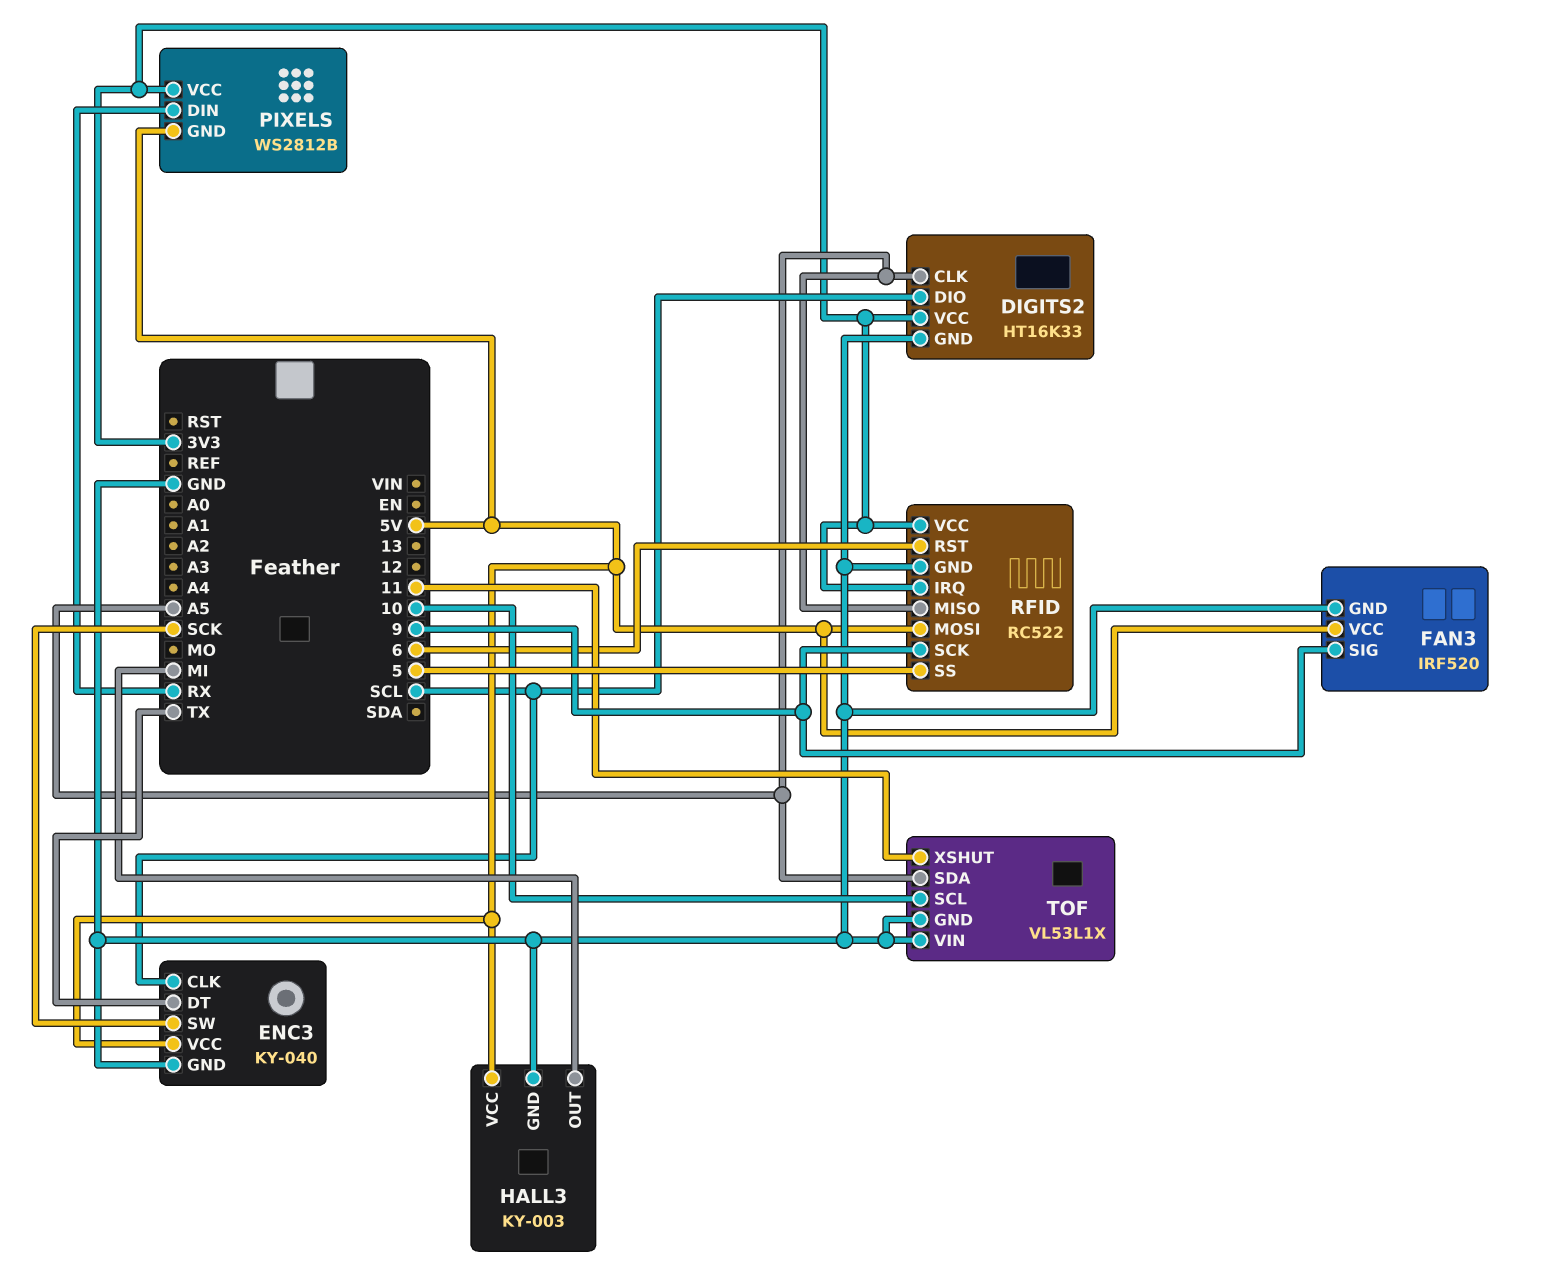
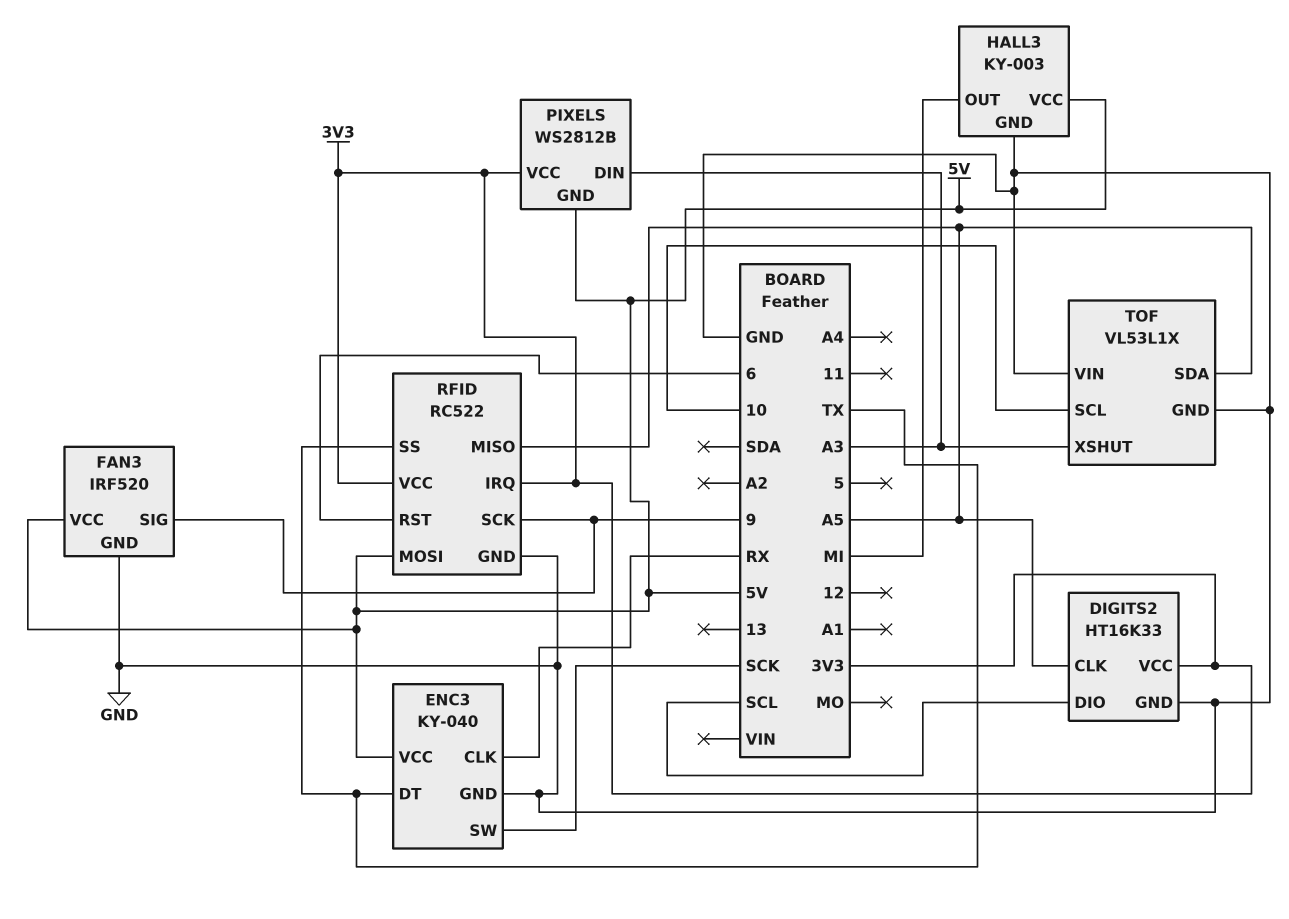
ENC3 pin CLK: SCL -> RX
PIXELS pin DIN: RX -> A3
RFID pin SS: 5 -> TX
TOF pin XSHUT: 11 -> A3

